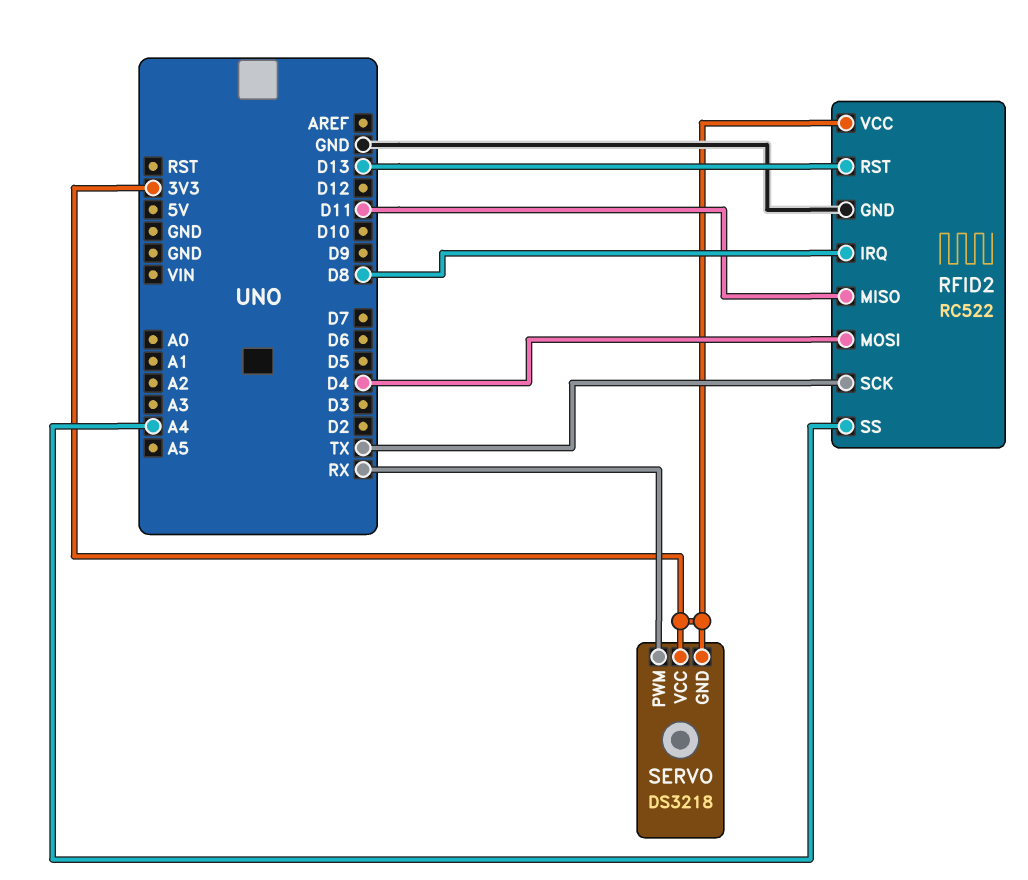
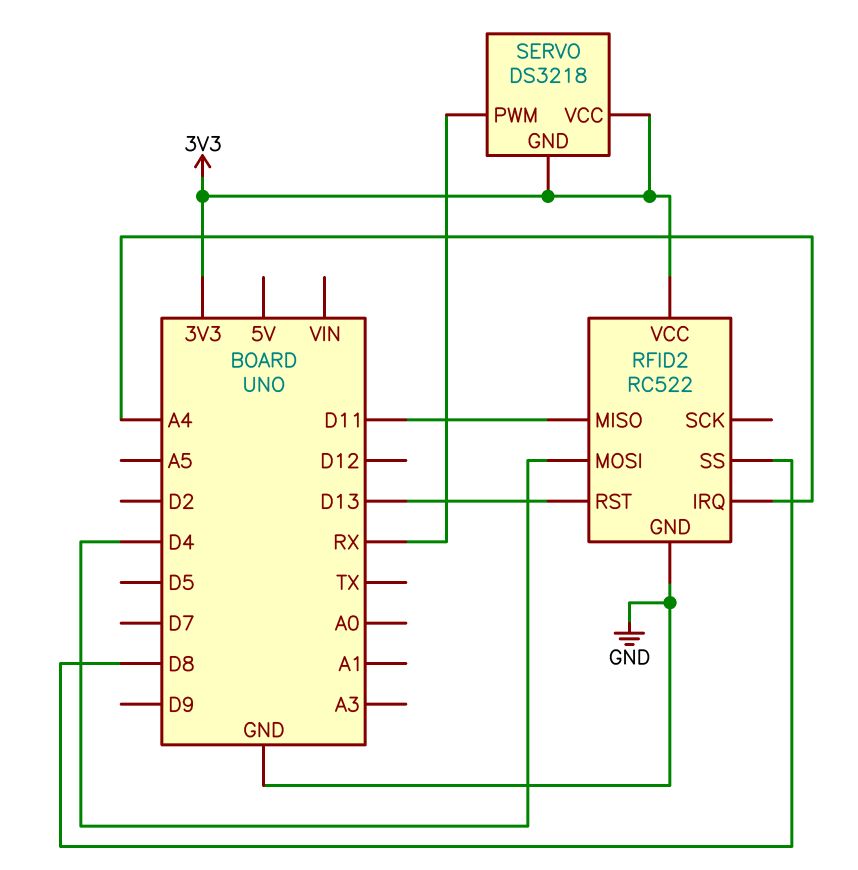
RFID2 pin IRQ: D8 -> A4
RFID2 pin SCK: TX -> none
RFID2 pin SS: A4 -> D8

